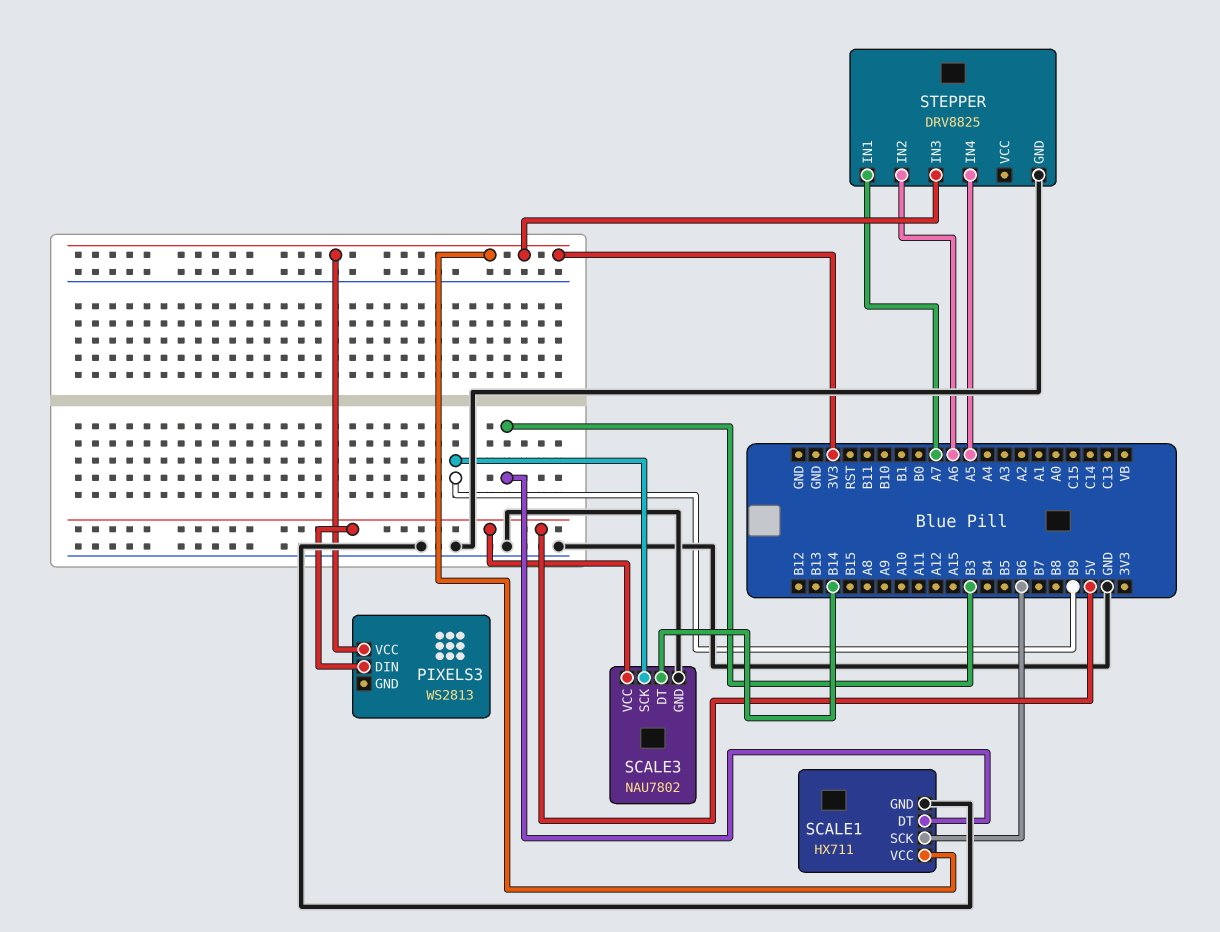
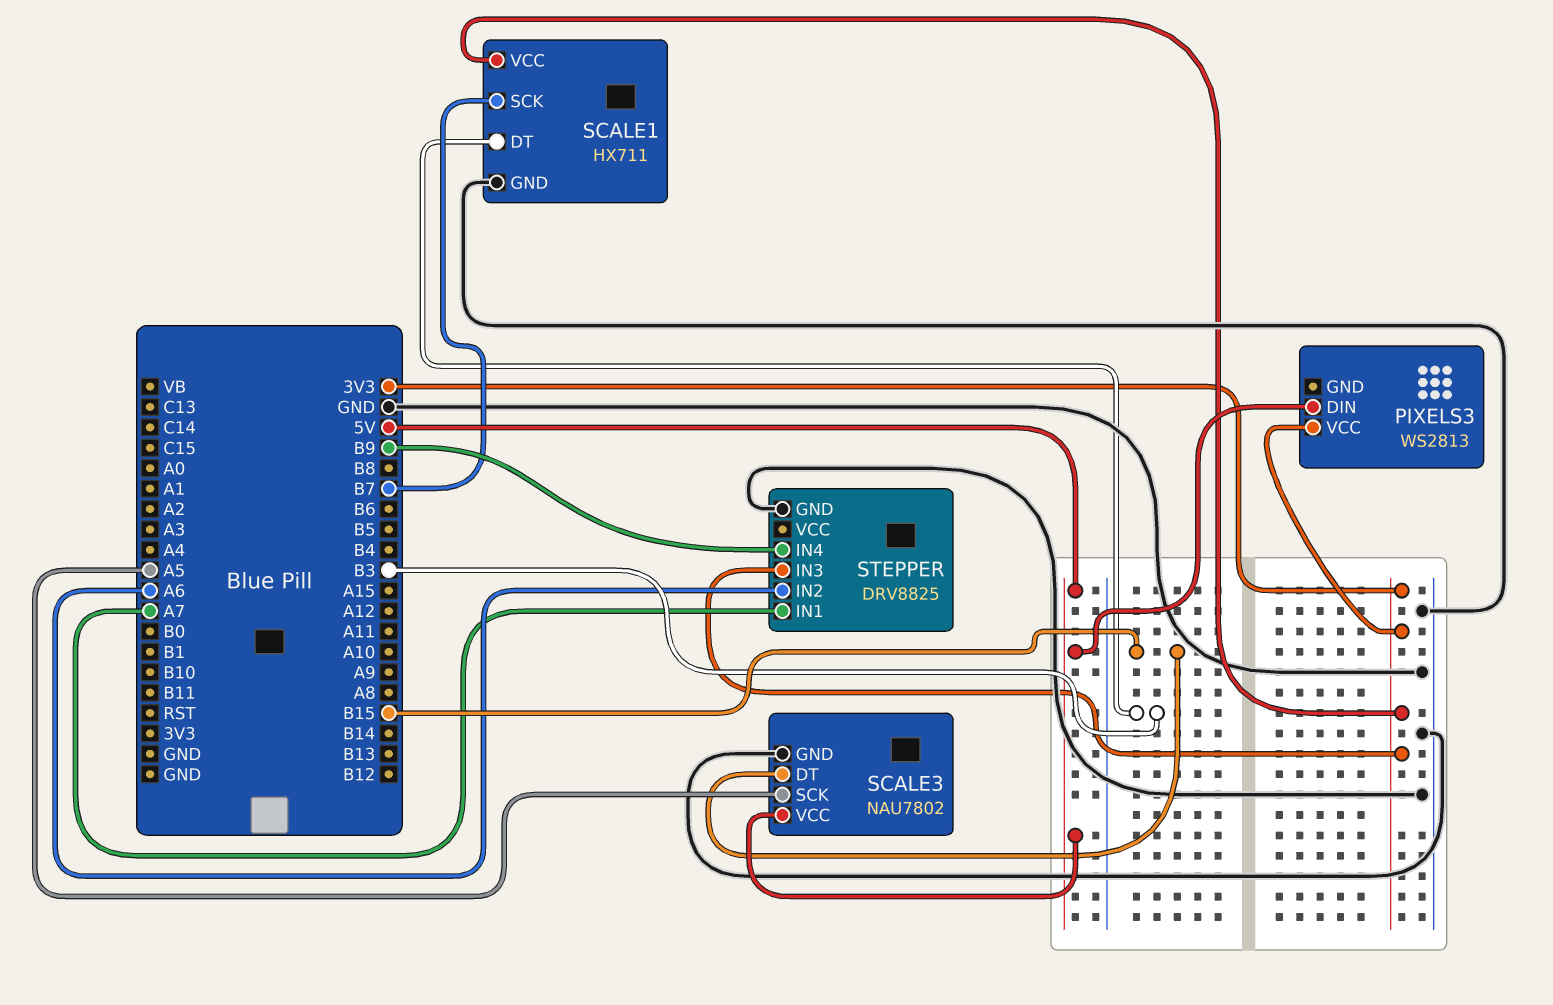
SCALE1 pin SCK: B6 -> B7
SCALE3 pin DT: B14 -> B15
SCALE3 pin SCK: B9 -> A5
STEPPER pin IN4: A5 -> B9

